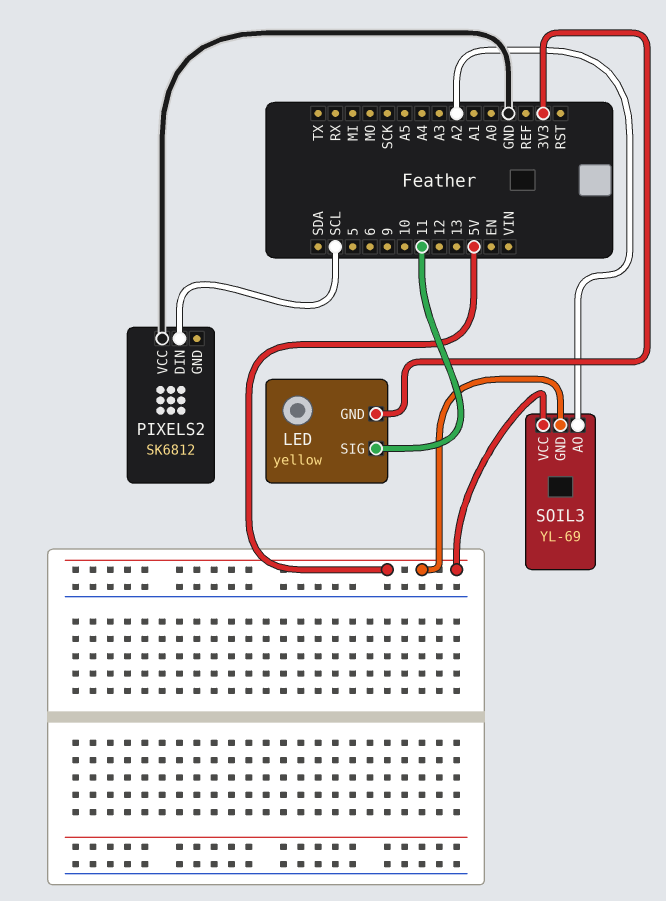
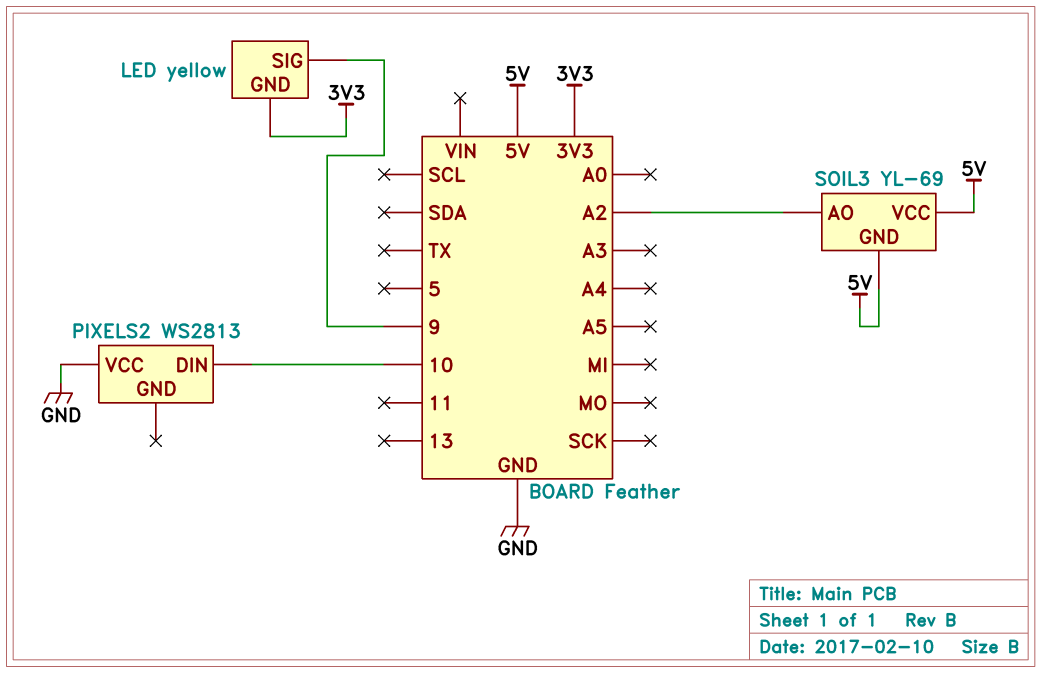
LED pin SIG: 11 -> 9
PIXELS2: SK6812 -> WS2813
PIXELS2 pin DIN: SCL -> 10

